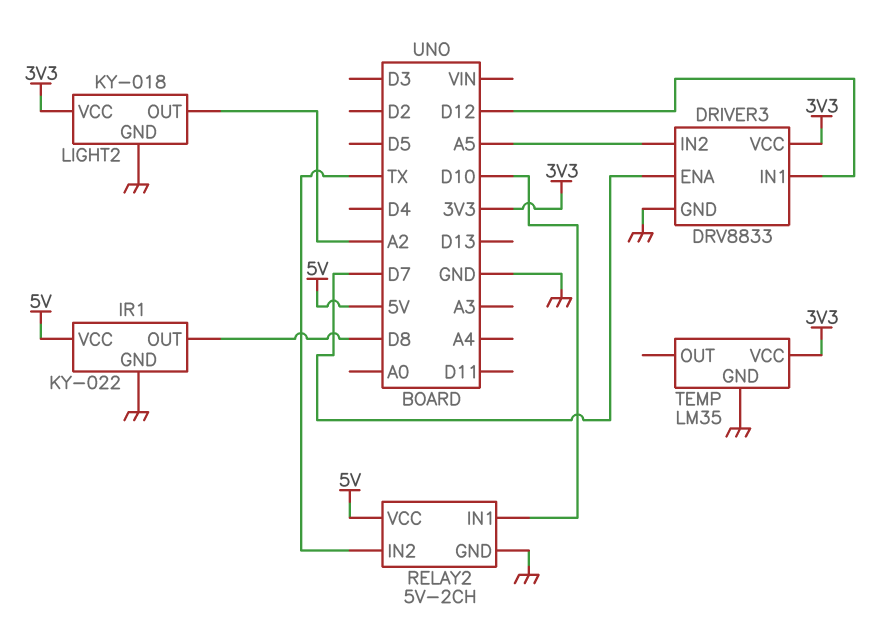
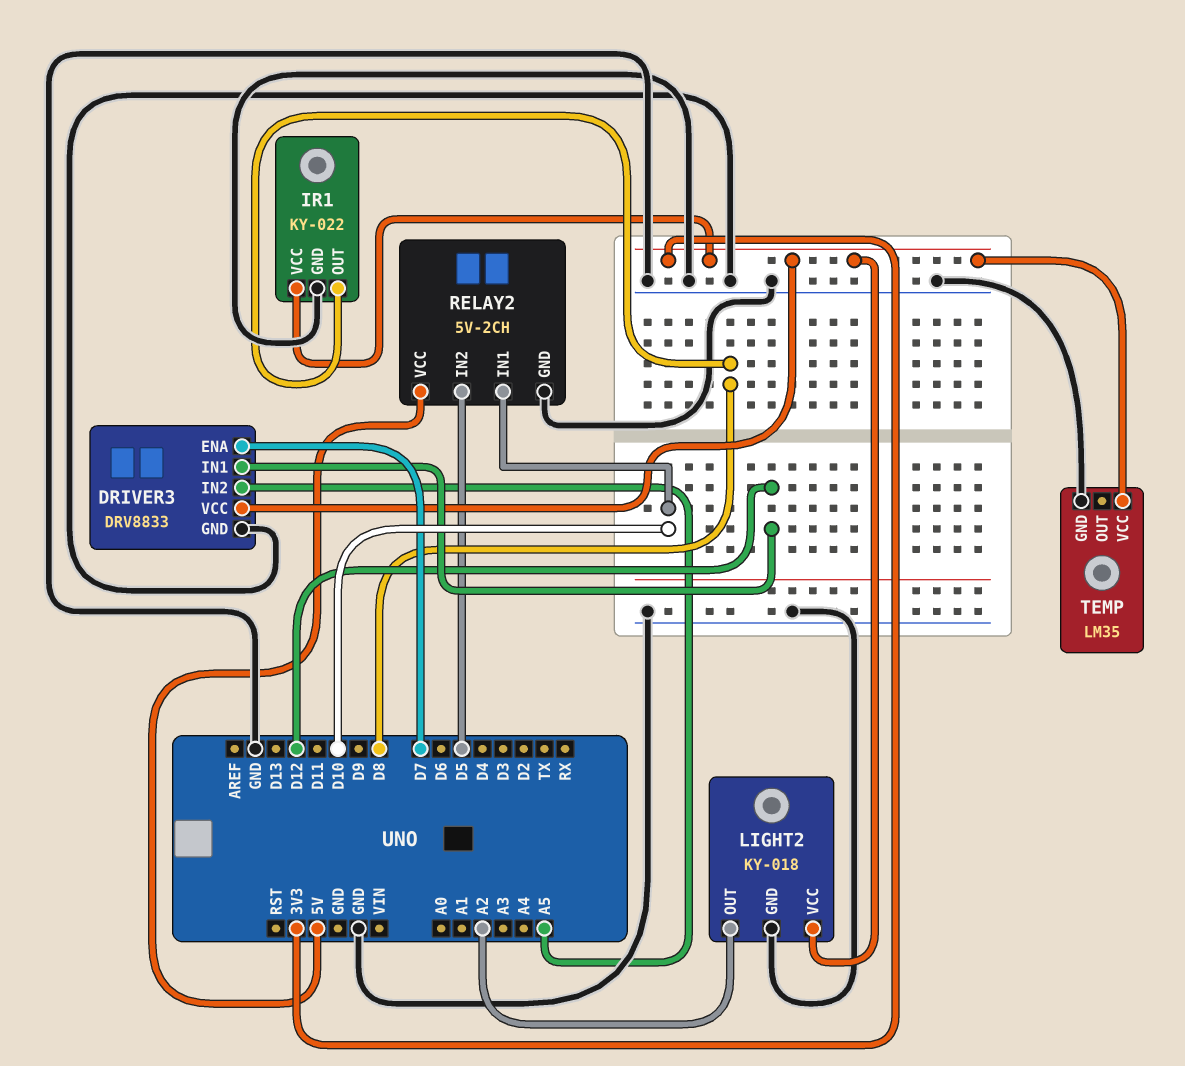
IR1 pin VCC: 5V -> 3V3
RELAY2 pin IN2: TX -> D5

